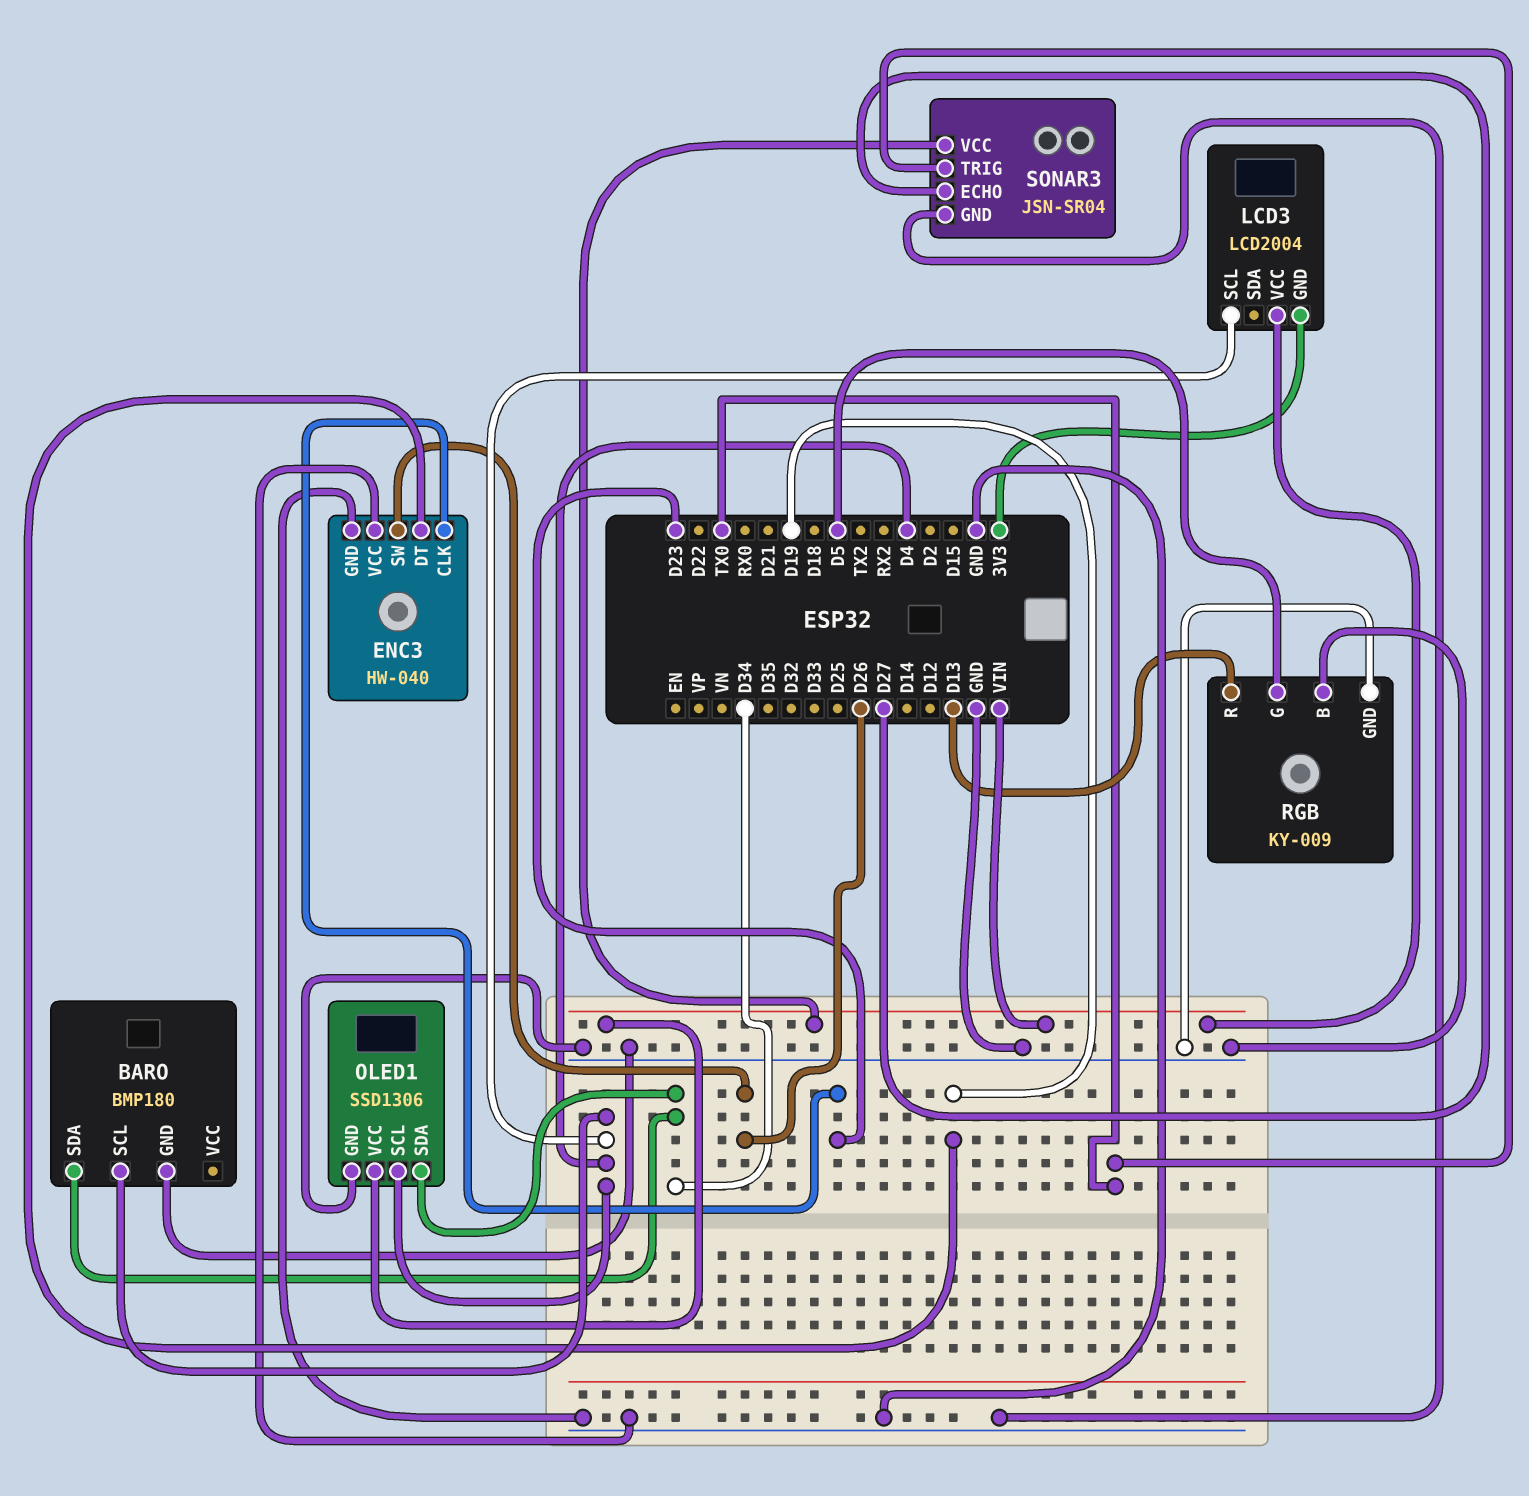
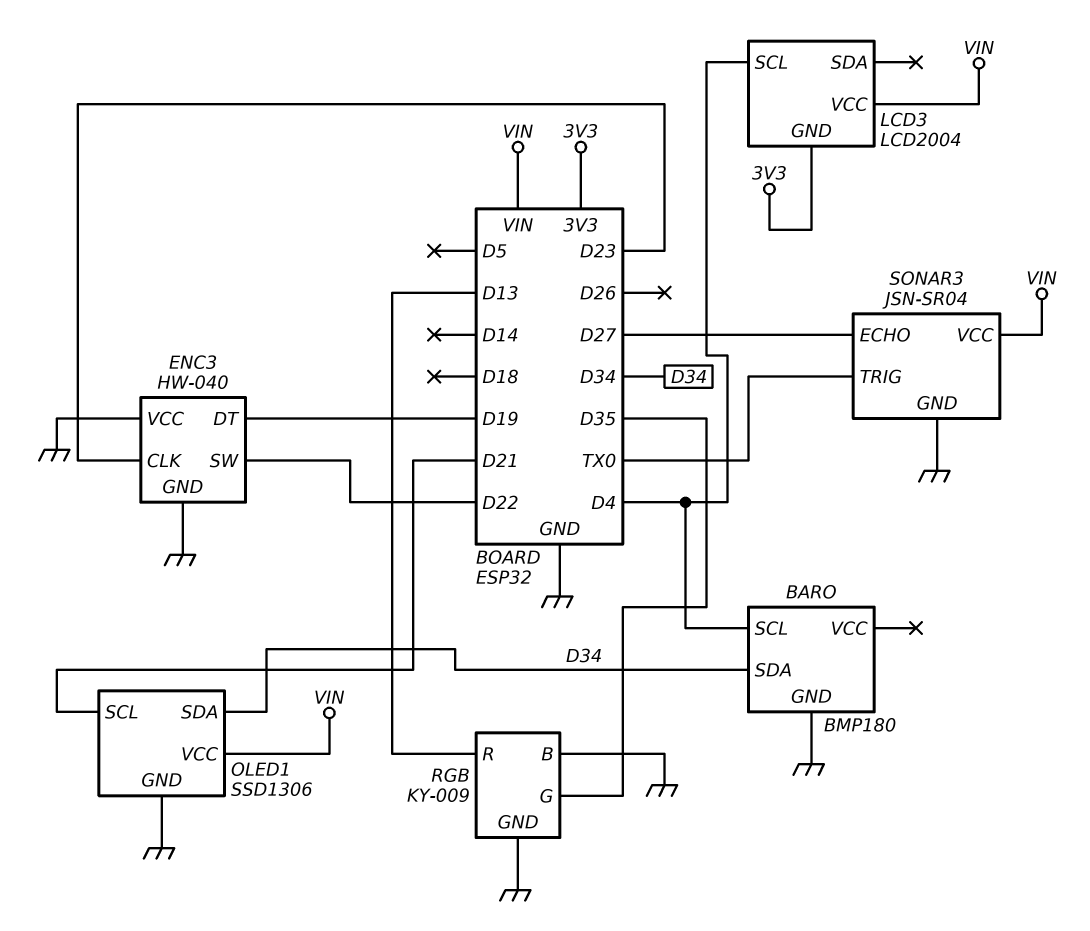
ENC3 pin SW: D26 -> D22
OLED1 pin SCL: D4 -> D21
RGB pin G: D5 -> D35

